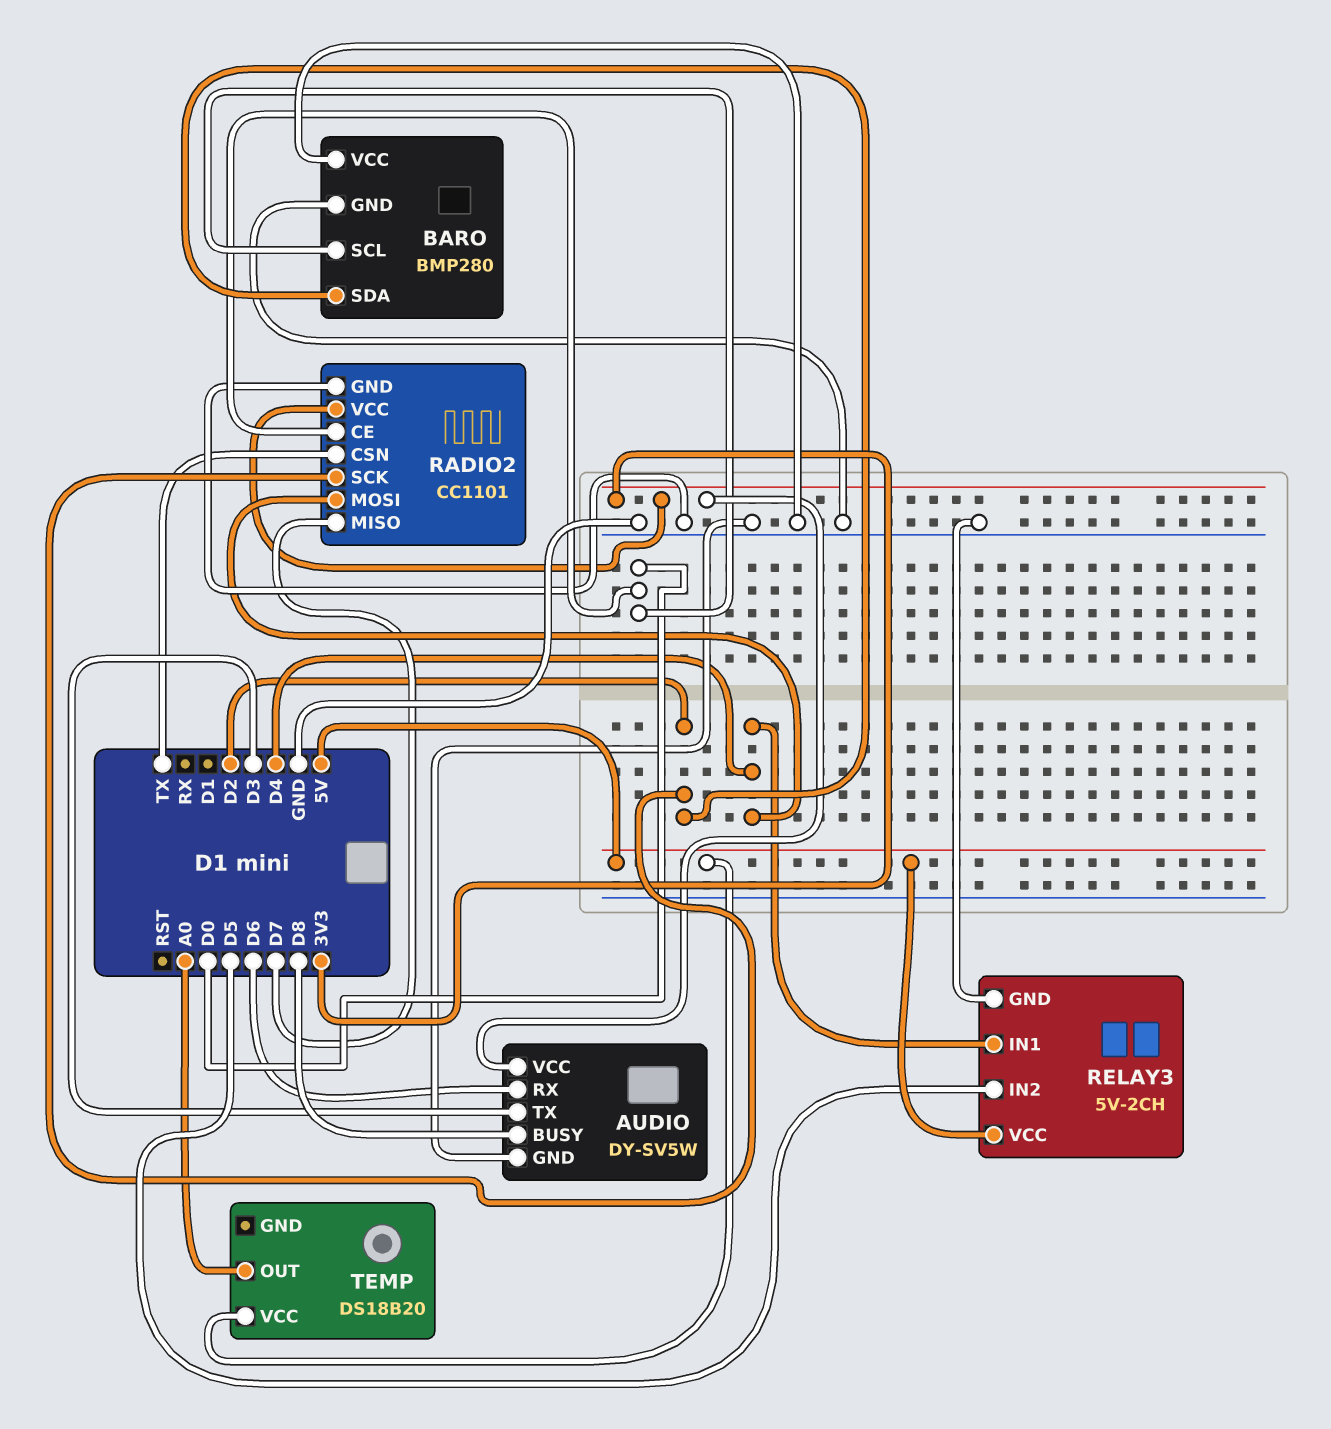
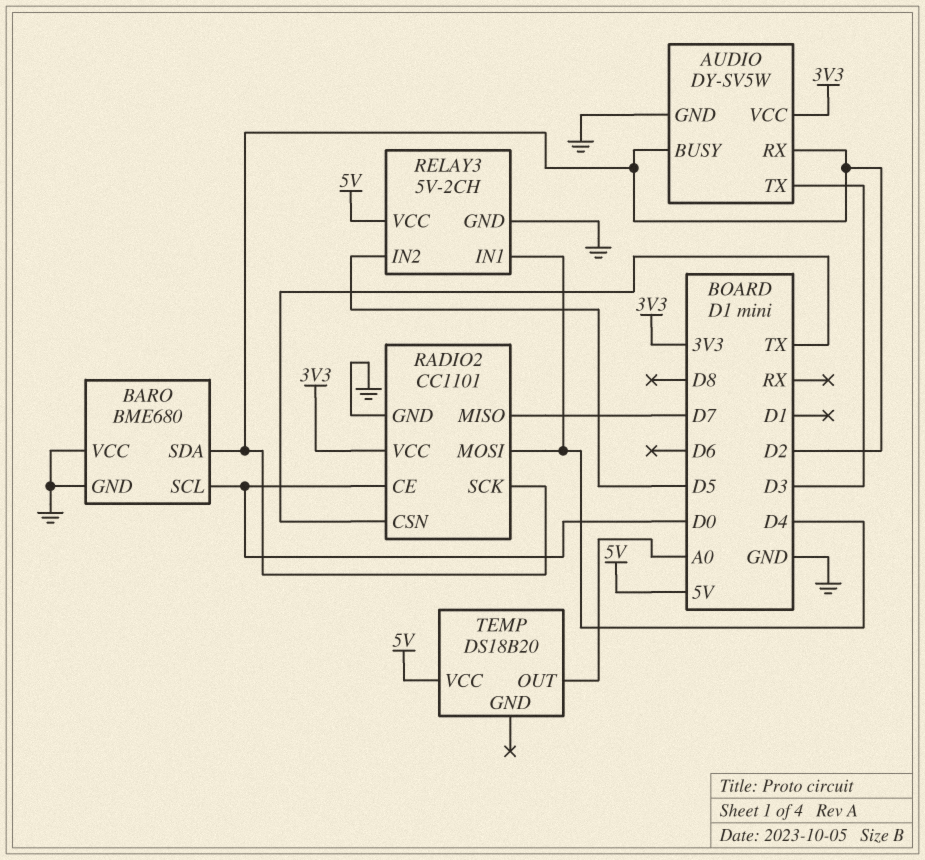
AUDIO pin BUSY: D8 -> D2
AUDIO pin RX: D6 -> D2
BARO: BMP280 -> BME680

